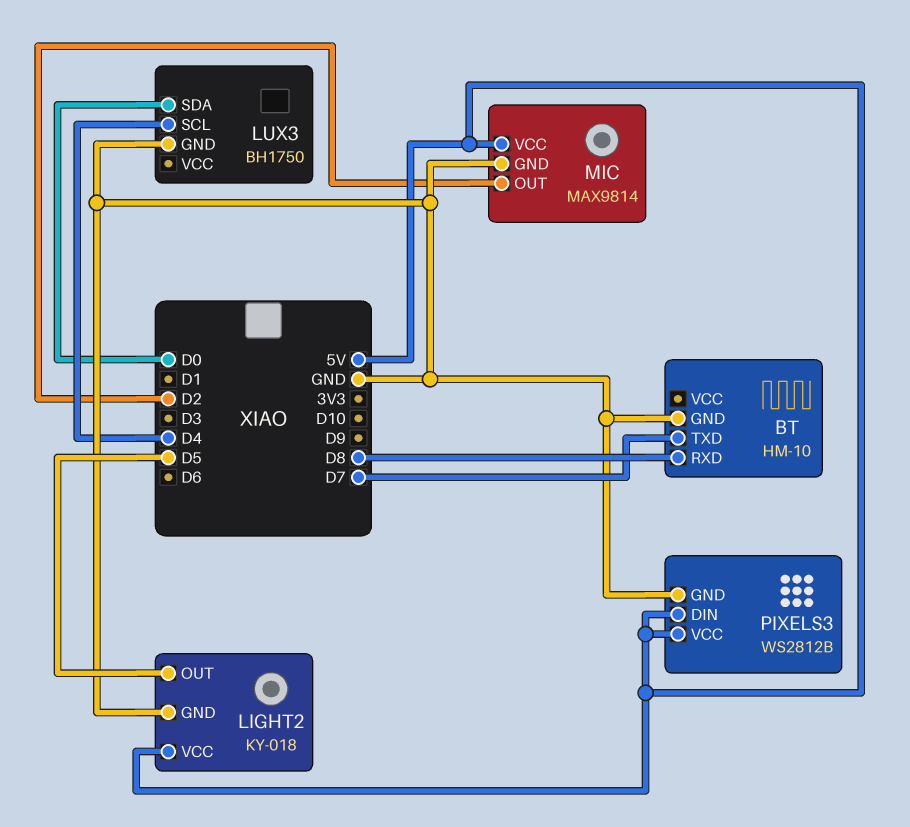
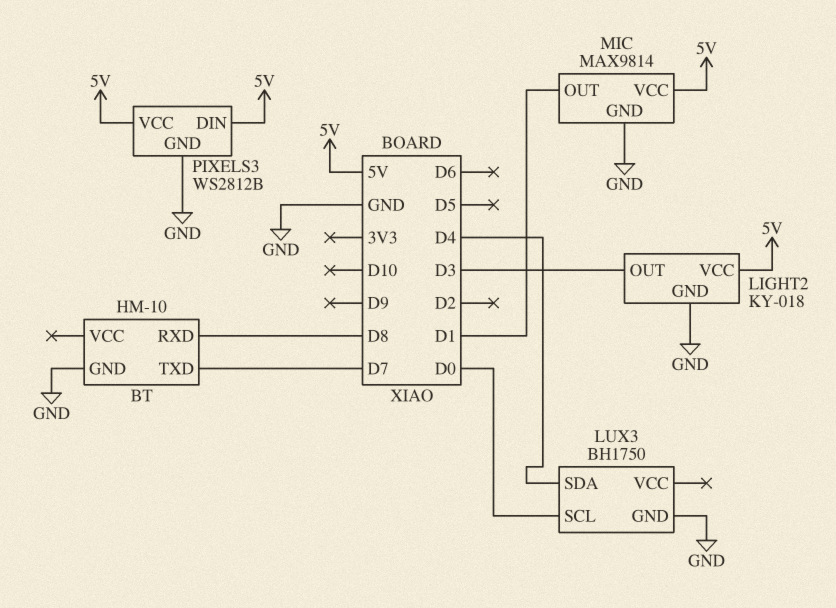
LIGHT2 pin OUT: D5 -> D3
LUX3 pin SCL: D4 -> D0
LUX3 pin SDA: D0 -> D4
MIC pin OUT: D2 -> D1

